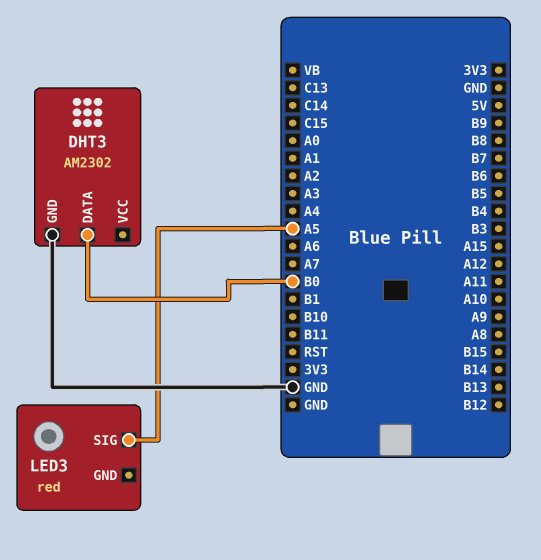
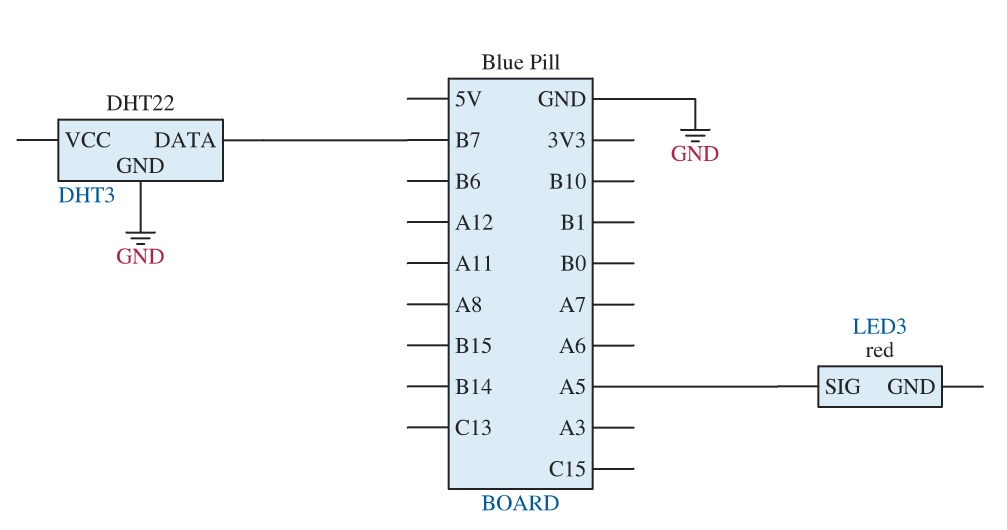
DHT3: AM2302 -> DHT22
DHT3 pin DATA: B0 -> B7

